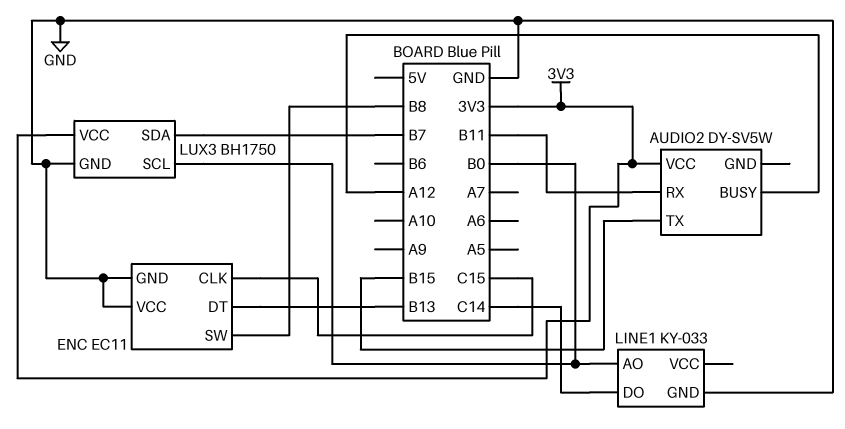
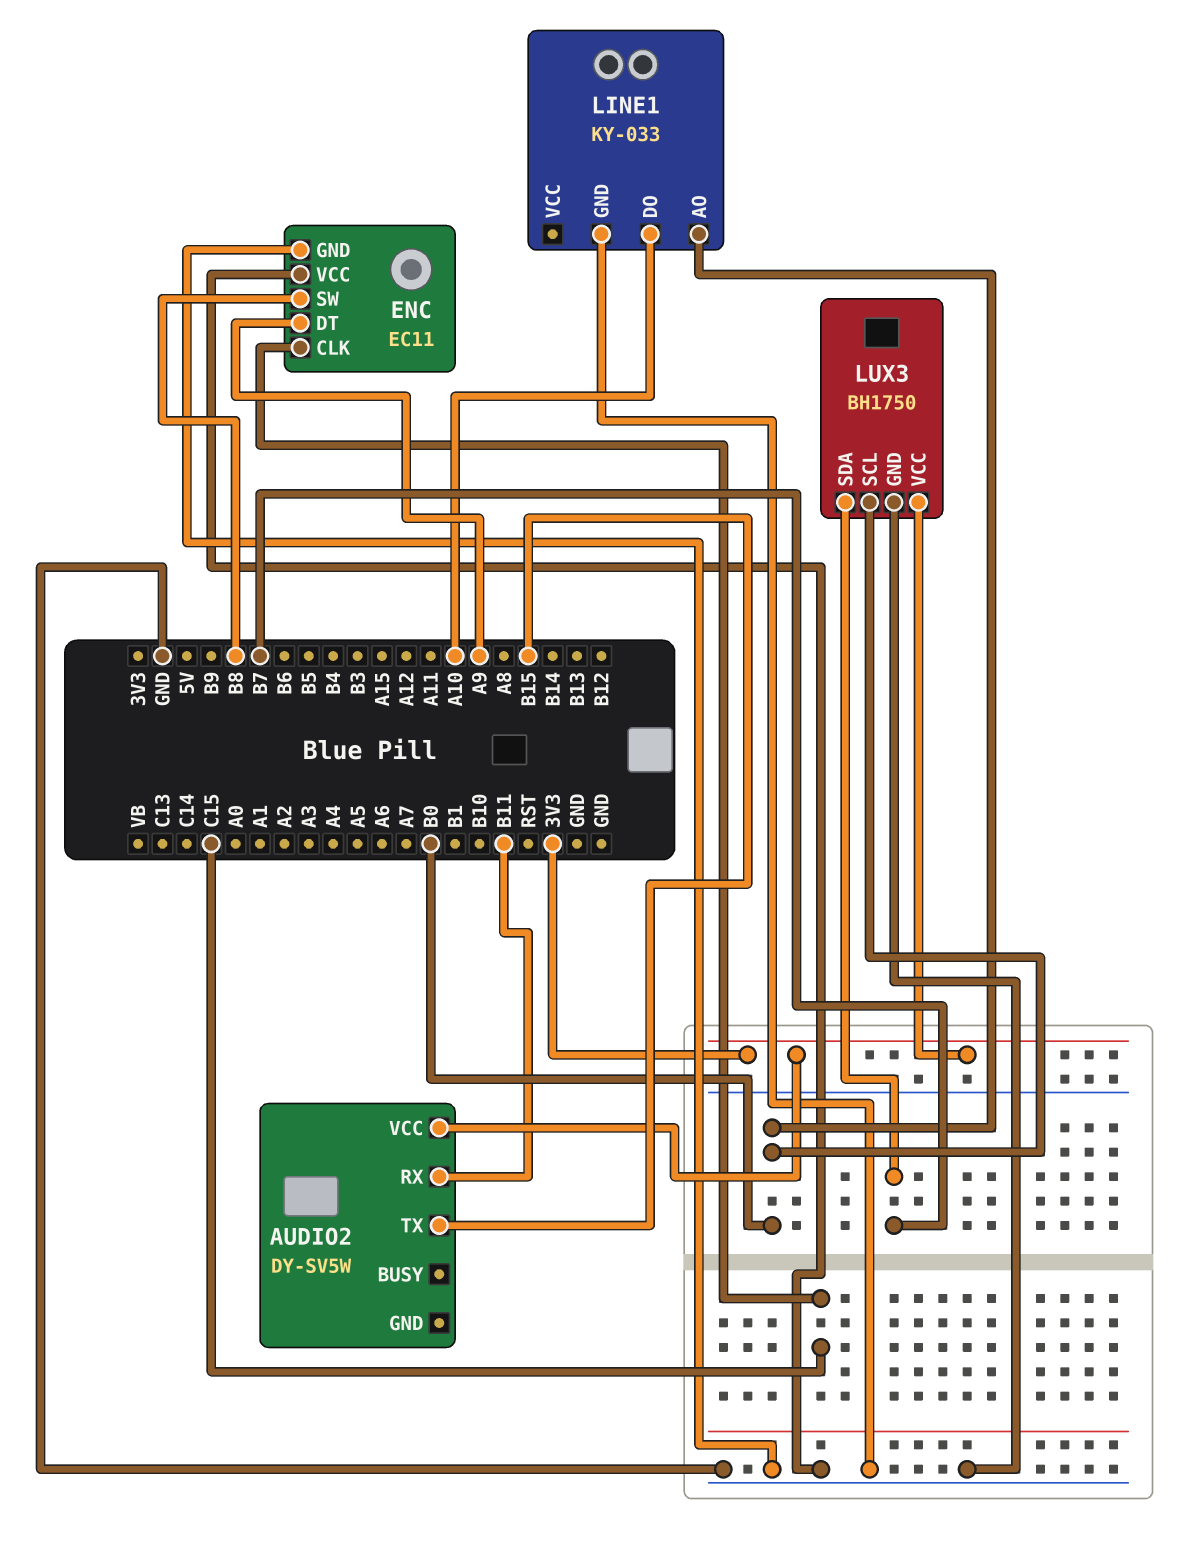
AUDIO2 pin BUSY: A12 -> none
ENC pin DT: B13 -> A9
LINE1 pin DO: C14 -> A10

